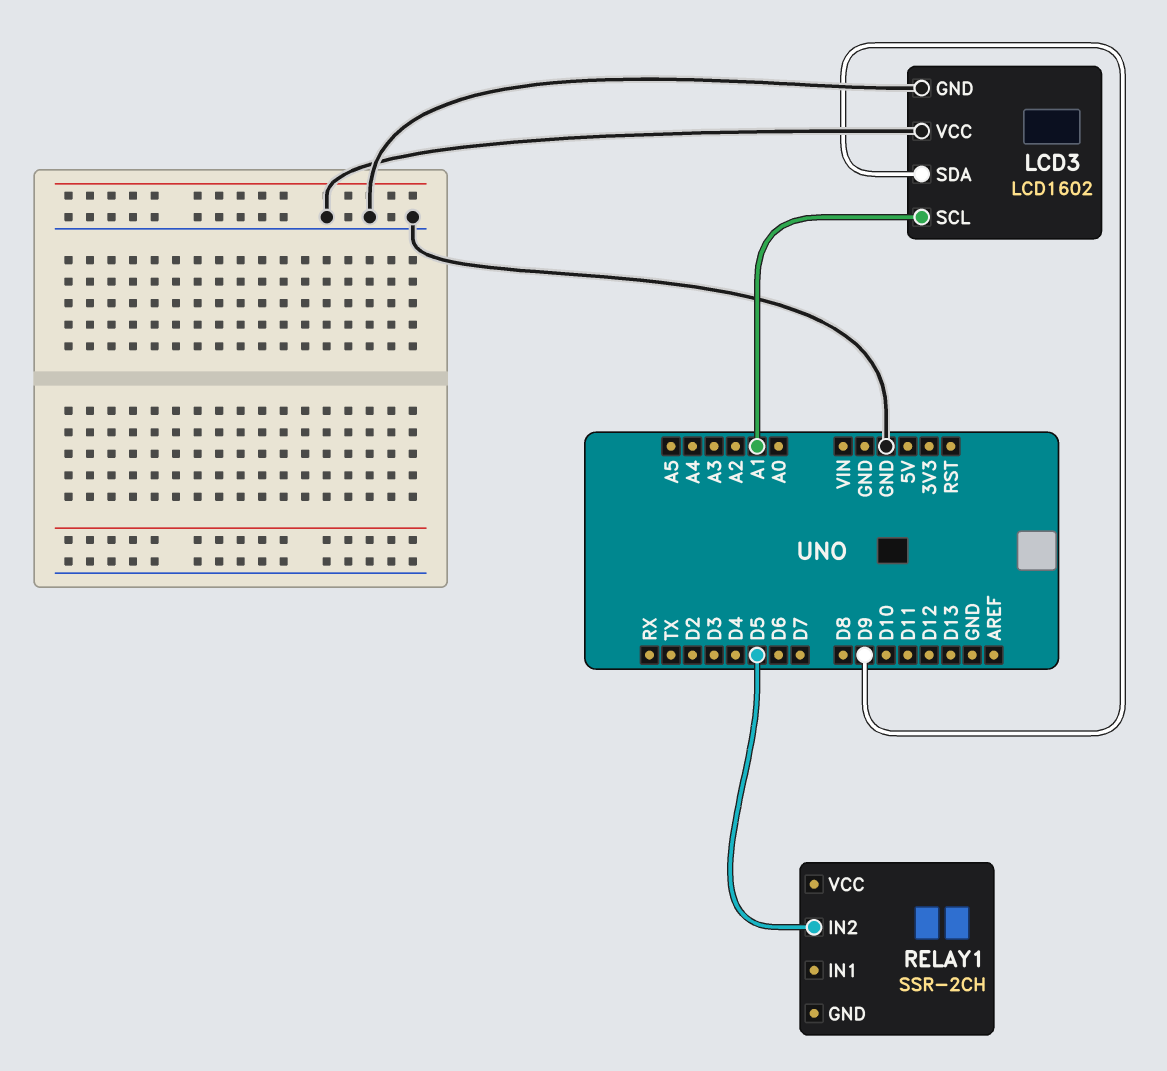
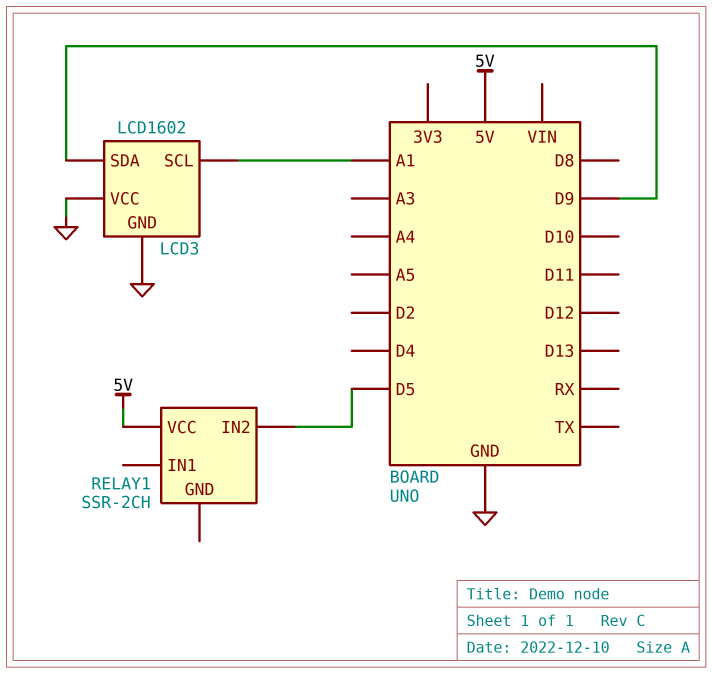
RELAY1 pin VCC: none -> 5V

